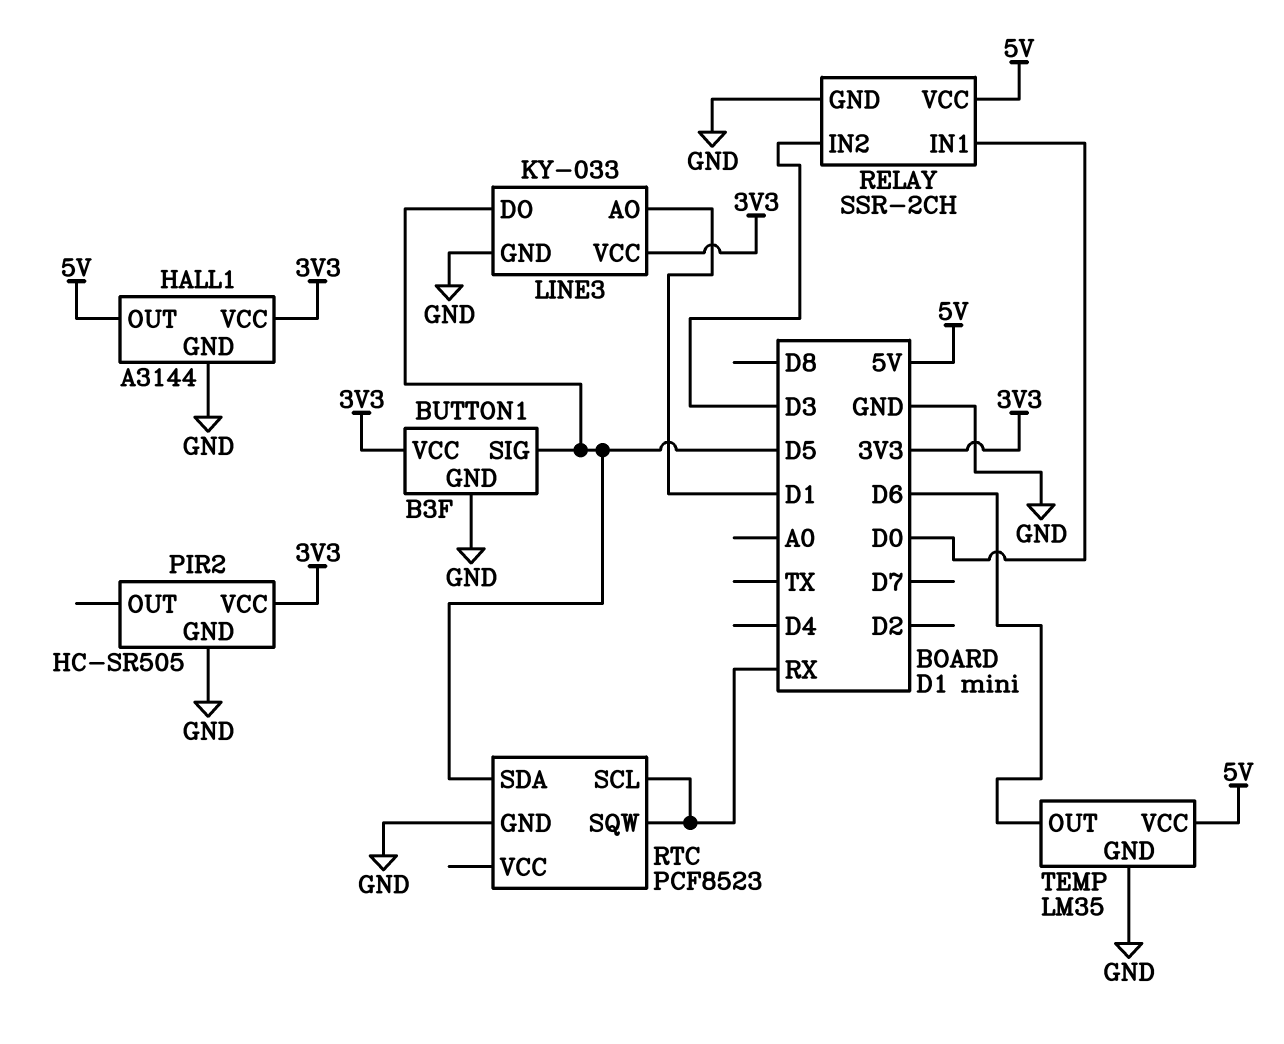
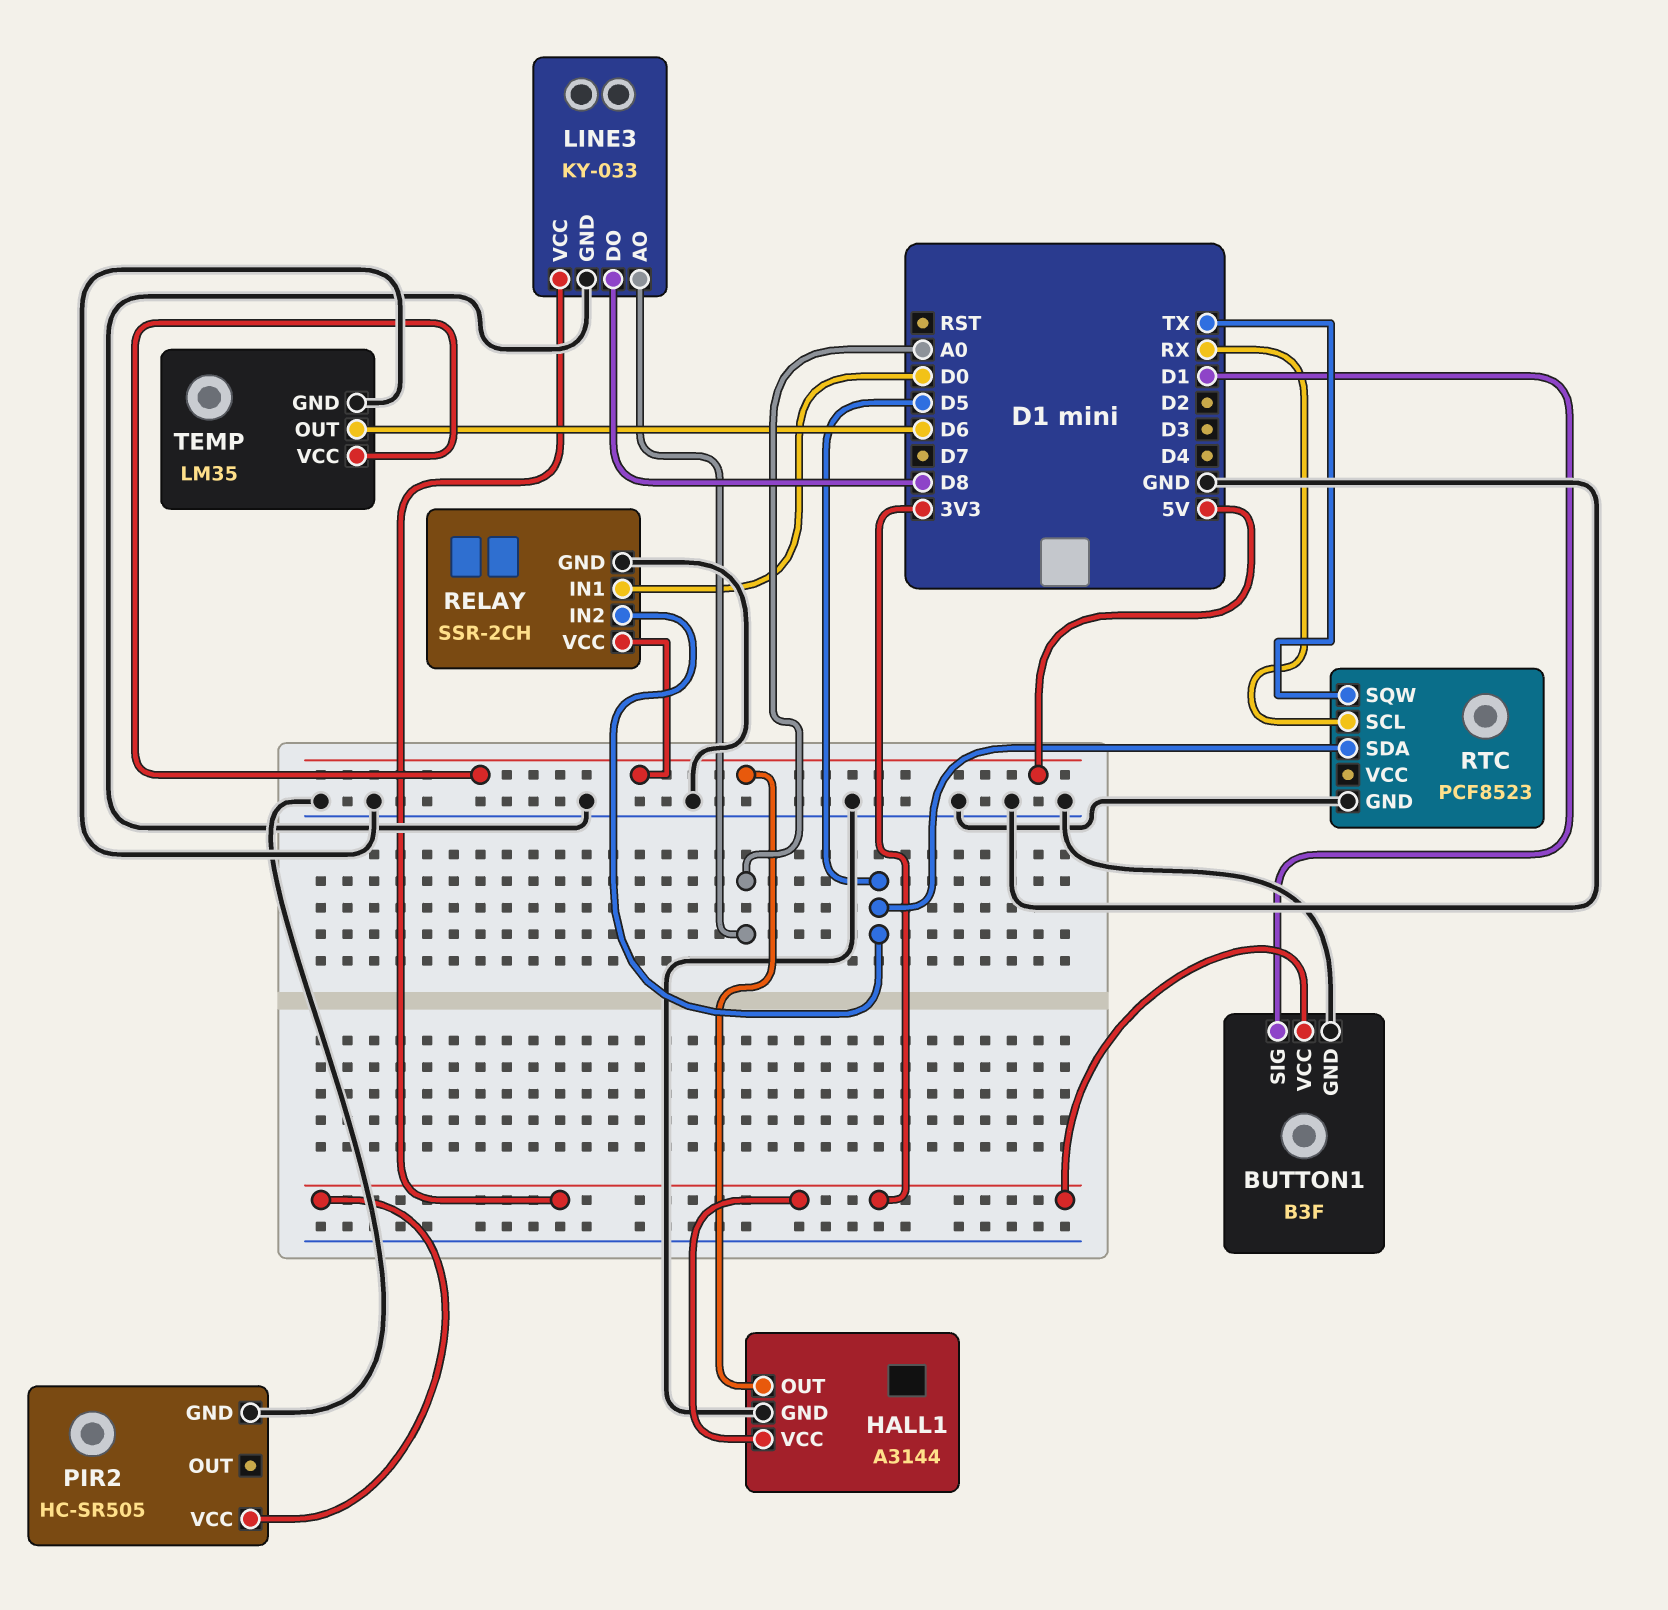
BUTTON1 pin SIG: D5 -> D1
LINE3 pin AO: D1 -> A0
LINE3 pin DO: D5 -> D8
RELAY pin IN2: D3 -> D5
RTC pin SQW: RX -> TX

